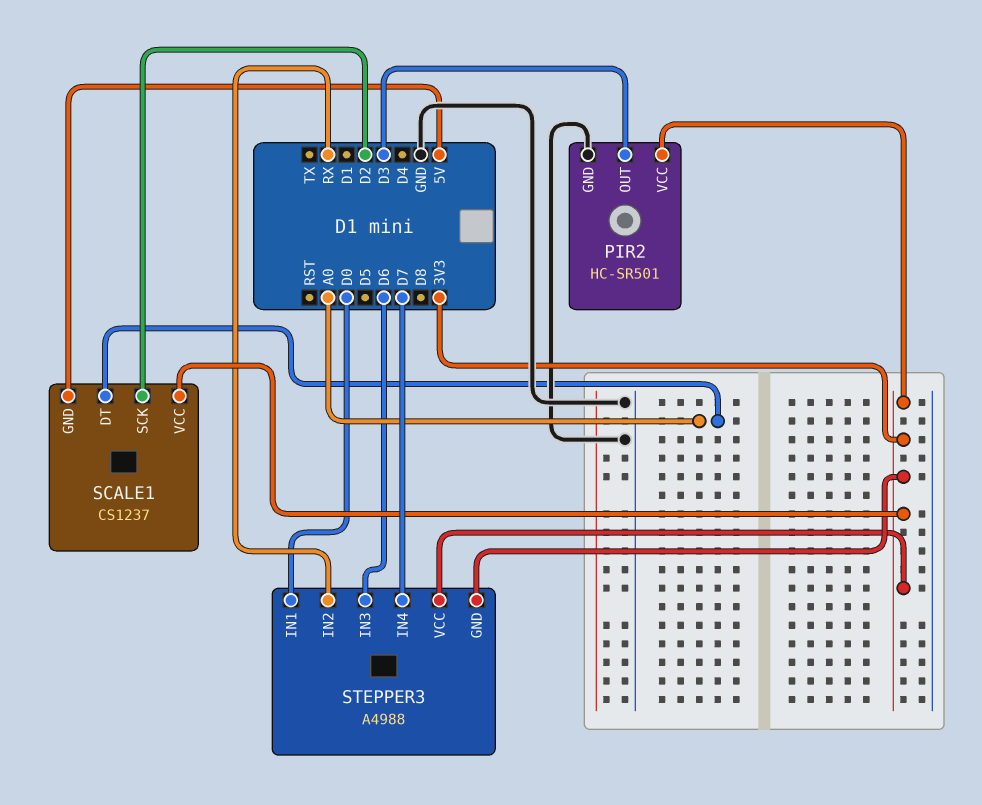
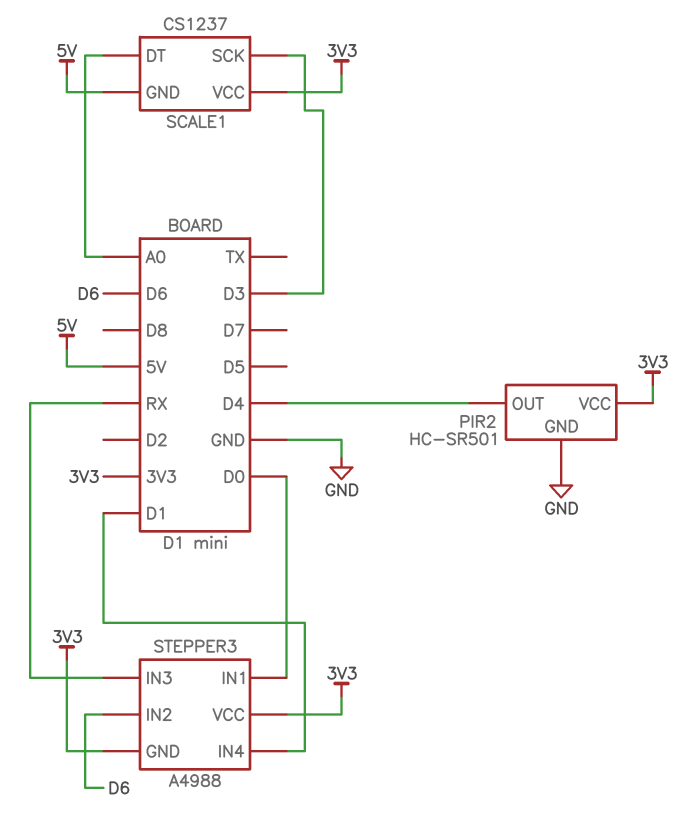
PIR2 pin OUT: D3 -> D4
SCALE1 pin SCK: D2 -> D3
STEPPER3 pin IN2: RX -> D6
STEPPER3 pin IN3: D6 -> RX
STEPPER3 pin IN4: D7 -> D1

